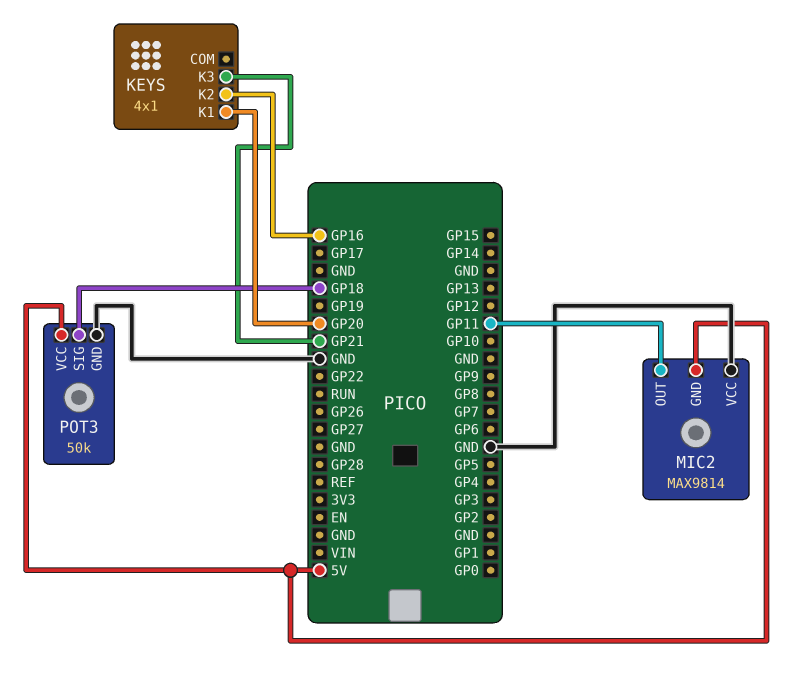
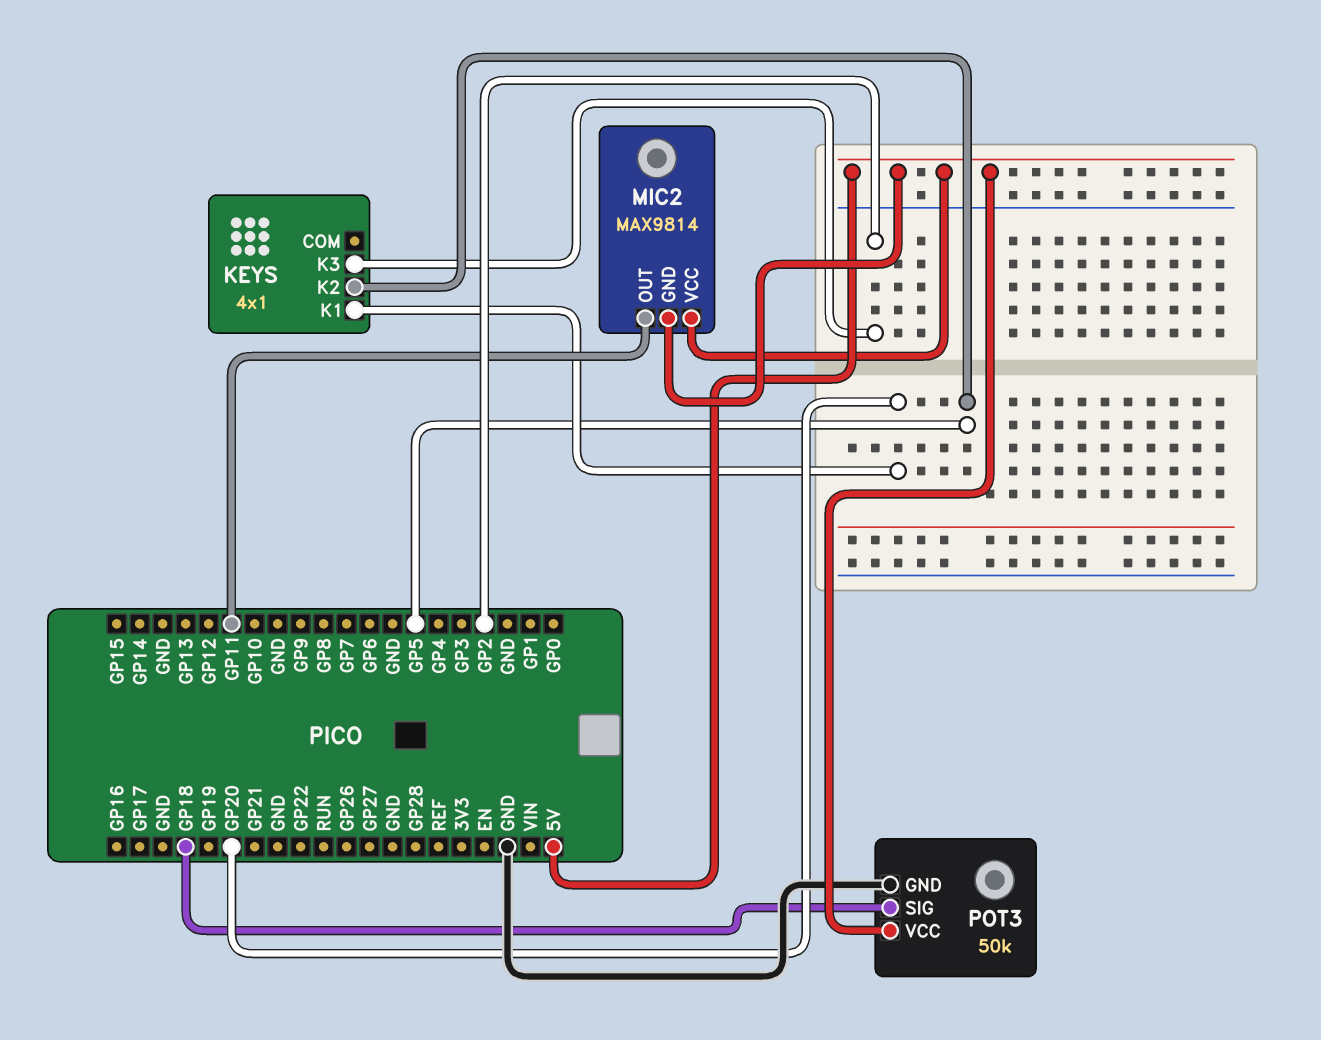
KEYS pin K2: GP16 -> GP5
KEYS pin K3: GP21 -> GP2
MIC2 pin VCC: GND -> 5V

